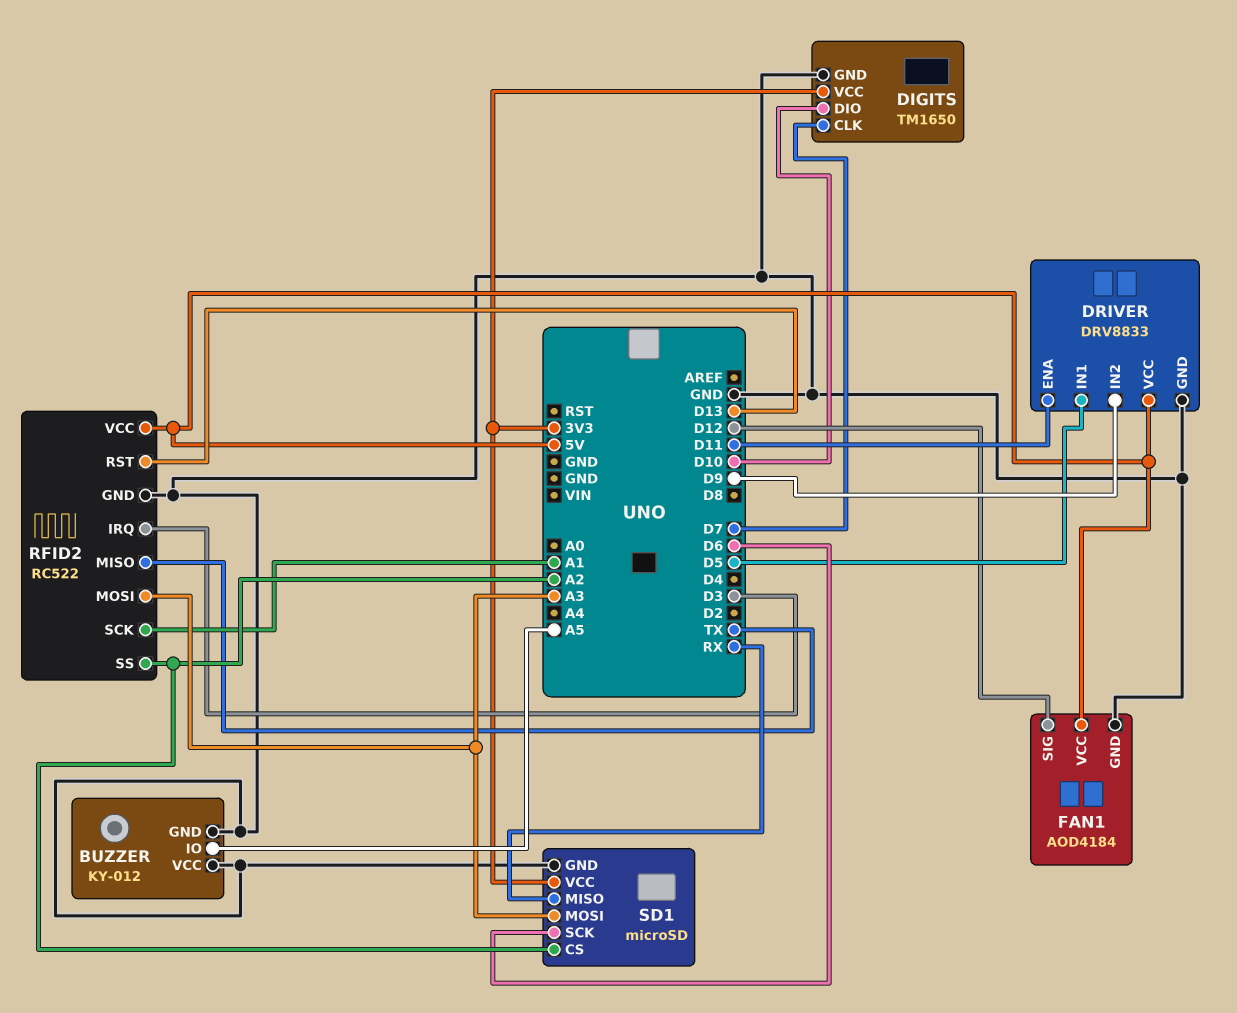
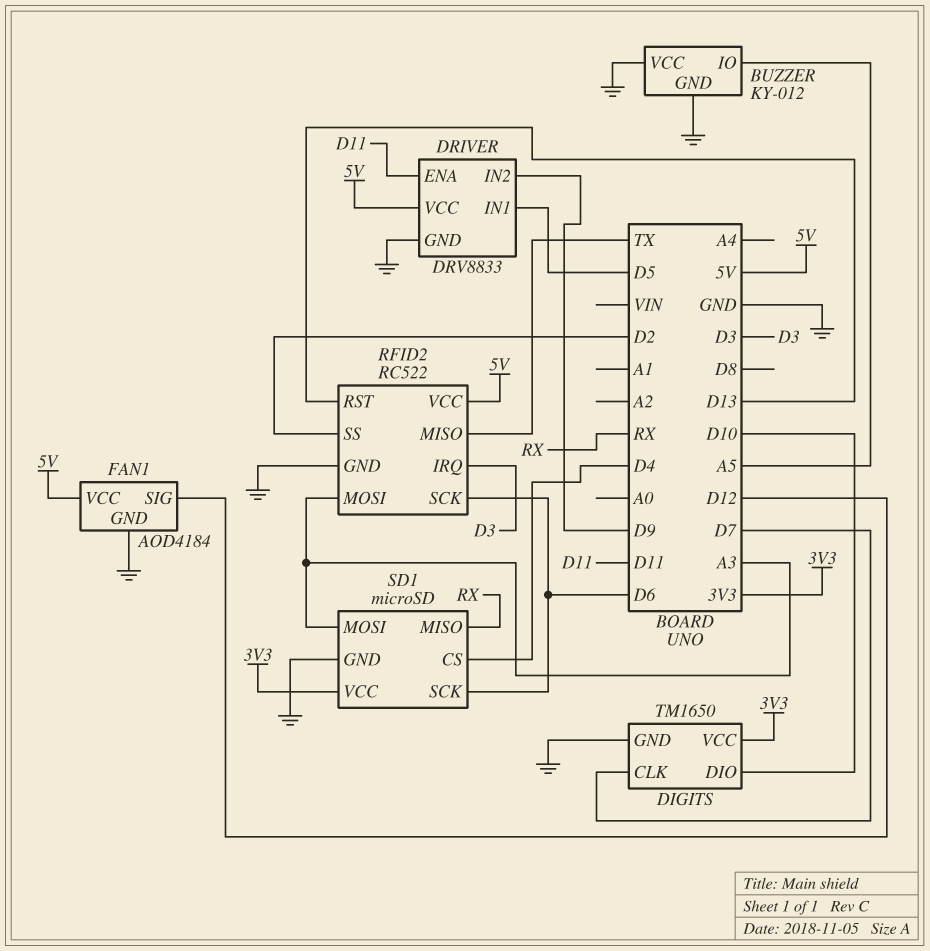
RFID2 pin SCK: A1 -> D6
RFID2 pin SS: A2 -> D2
SD1 pin CS: A2 -> D4

